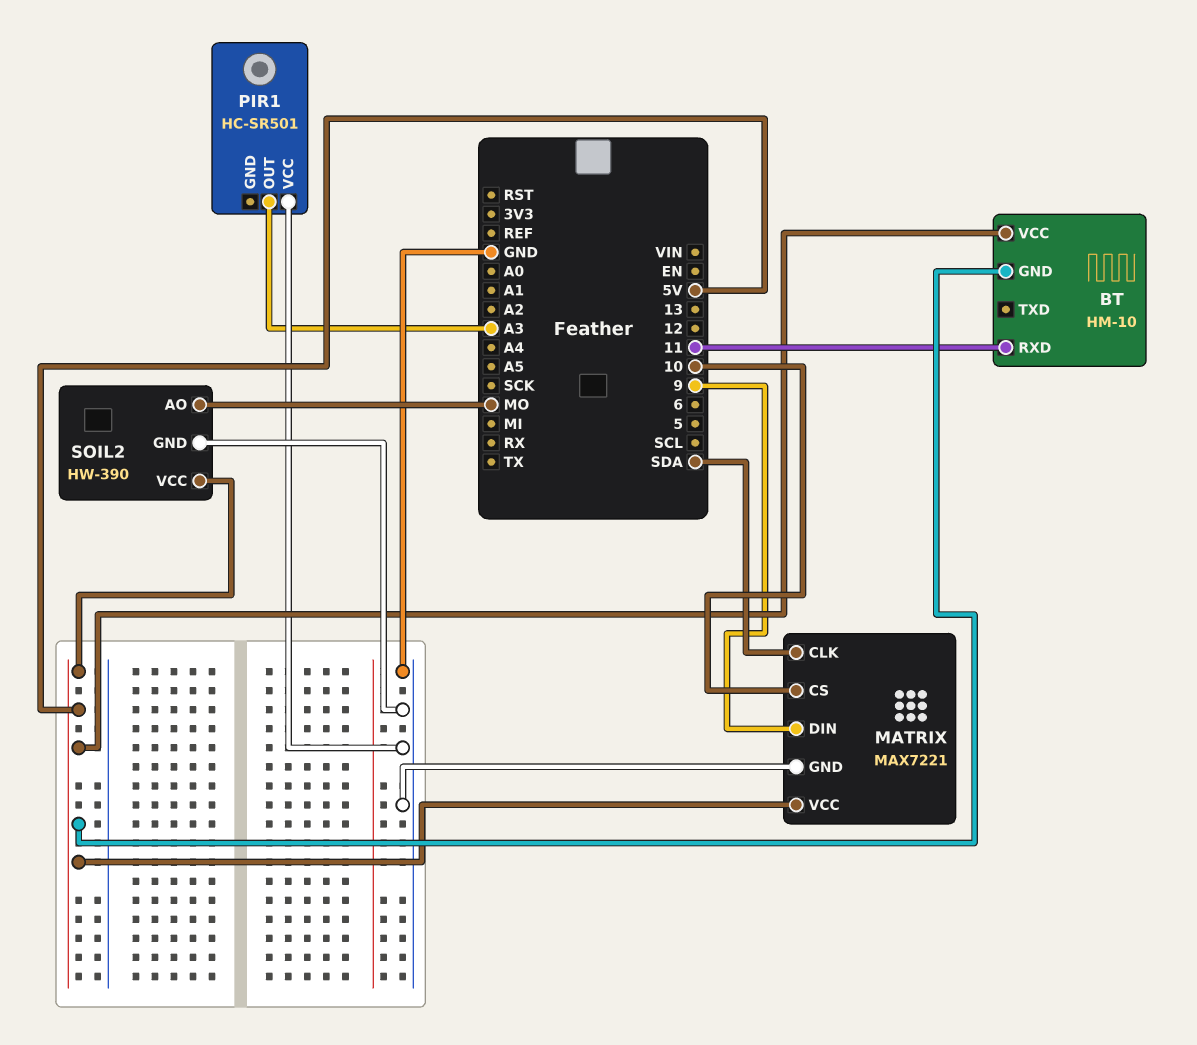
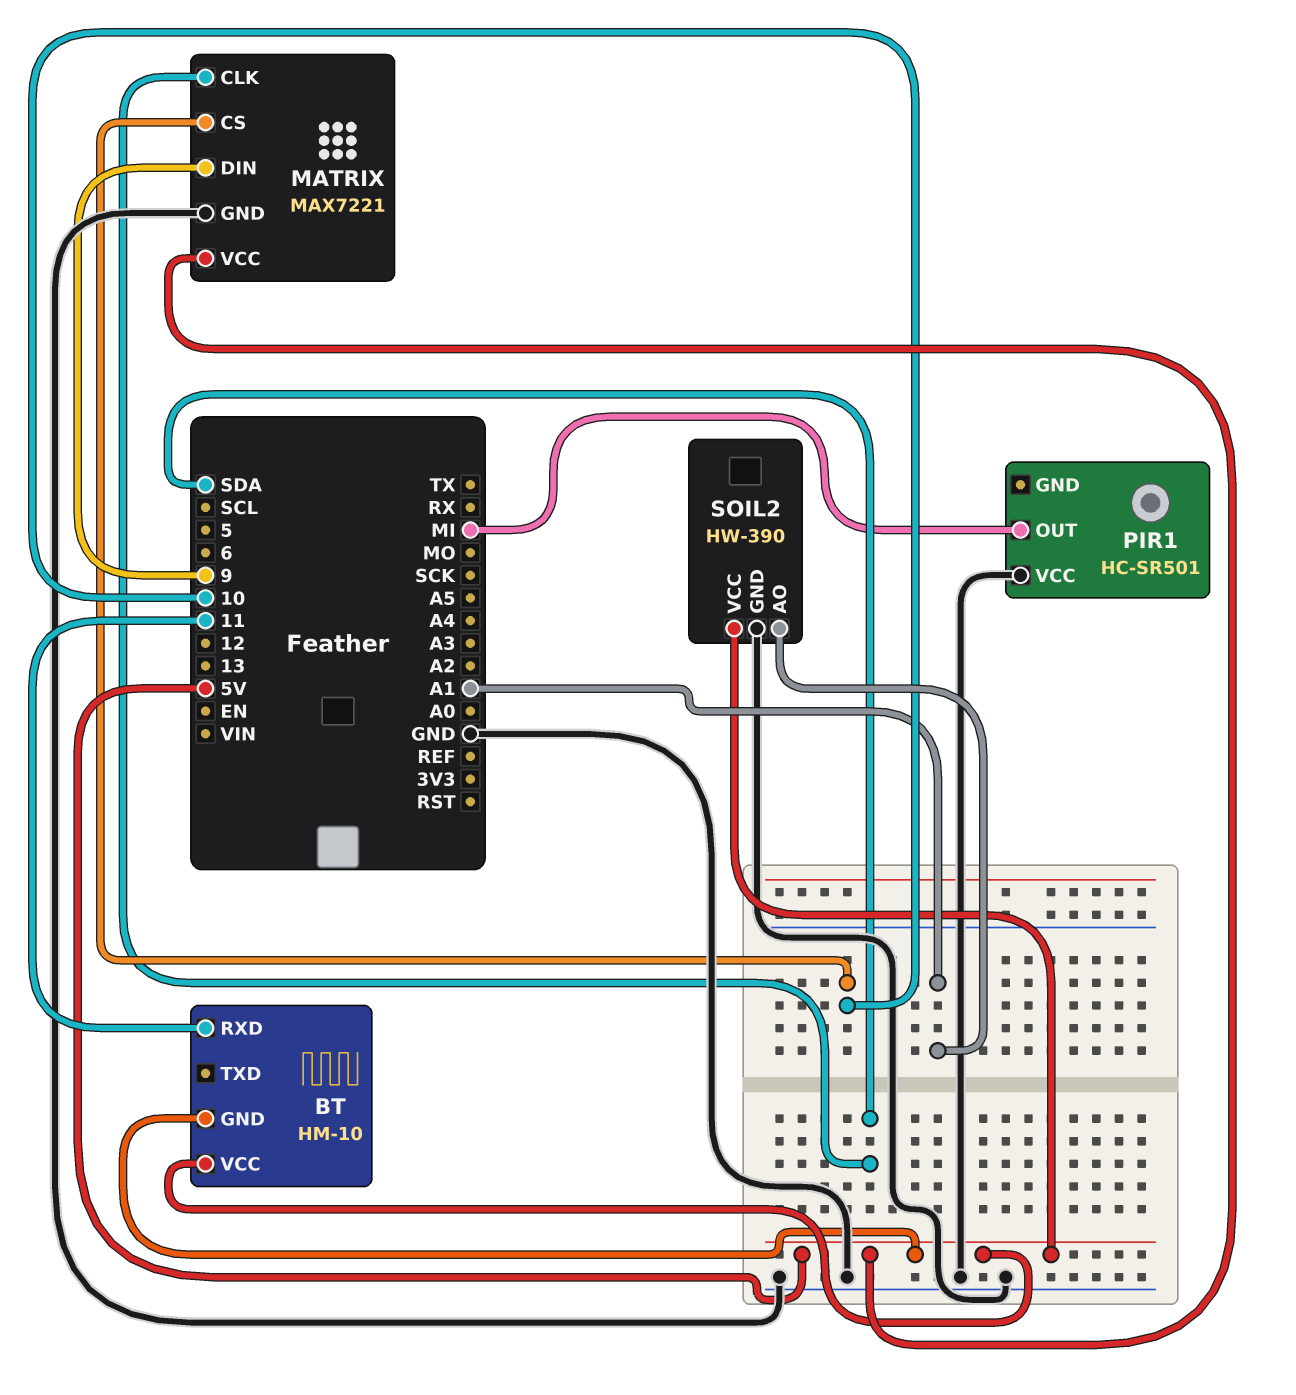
PIR1 pin OUT: A3 -> MI
SOIL2 pin AO: MO -> A1

